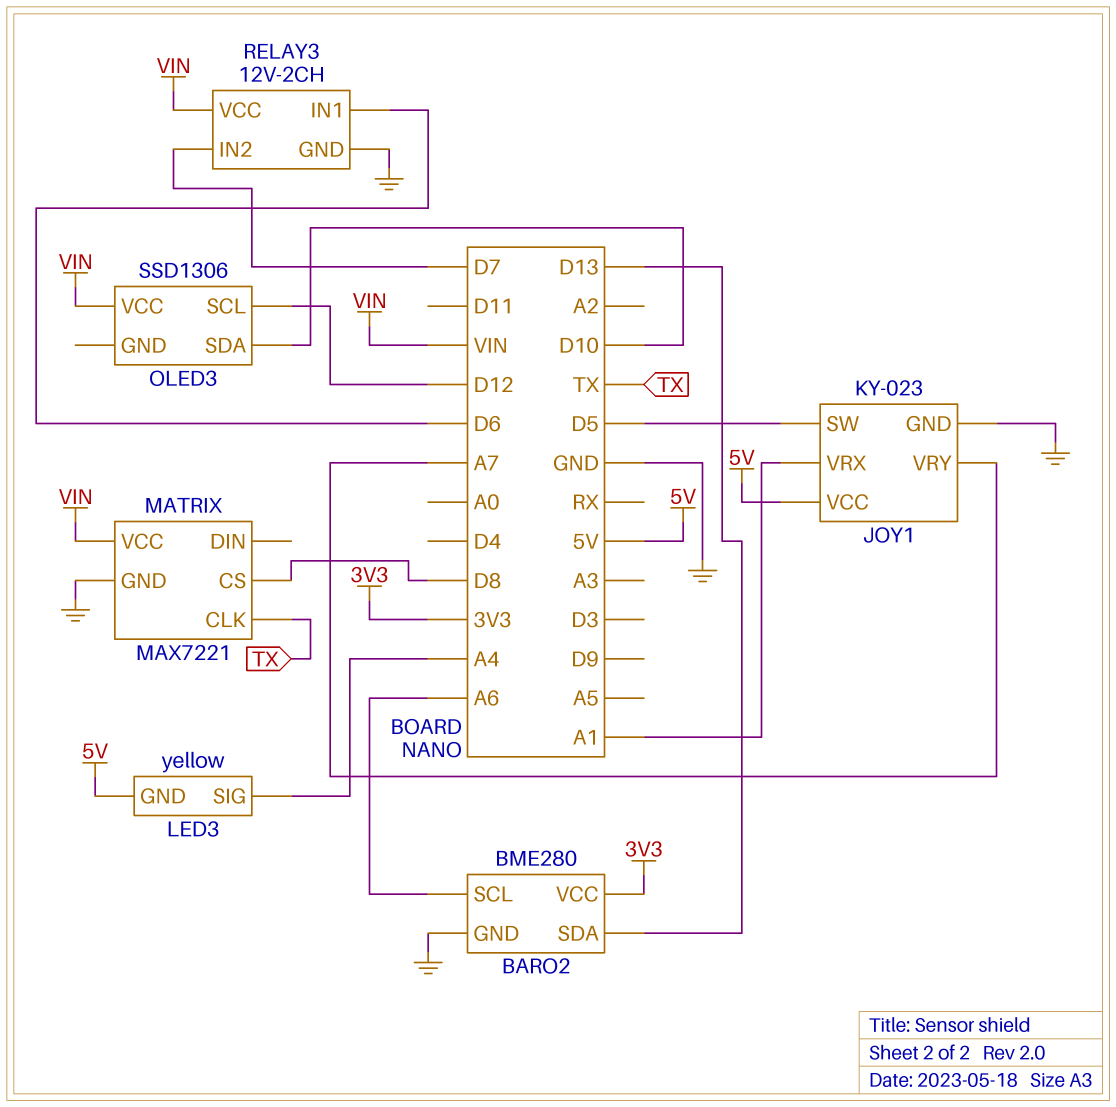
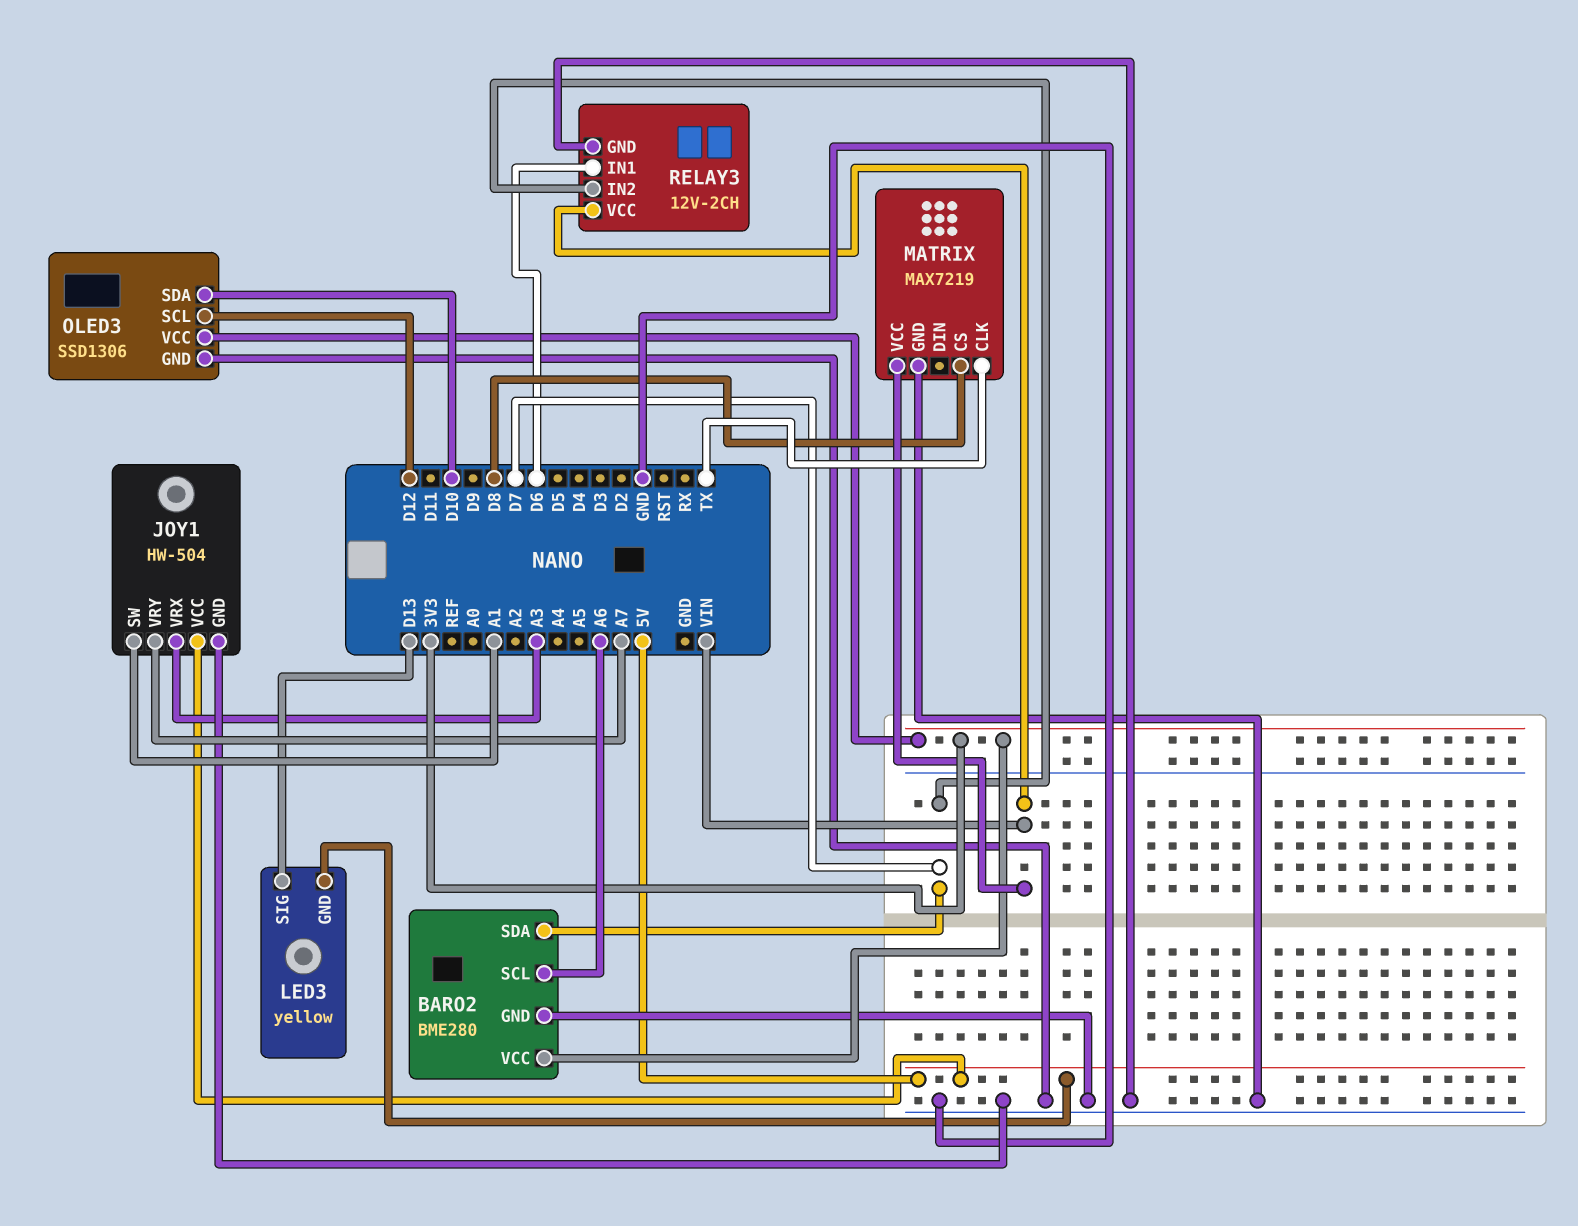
BARO2 pin SDA: D13 -> D7
JOY1: KY-023 -> HW-504
JOY1 pin SW: D5 -> A1
JOY1 pin VRX: A1 -> A3
LED3 pin SIG: A4 -> D13
MATRIX: MAX7221 -> MAX7219
OLED3 pin GND: none -> GND
OLED3 pin VCC: VIN -> 3V3

